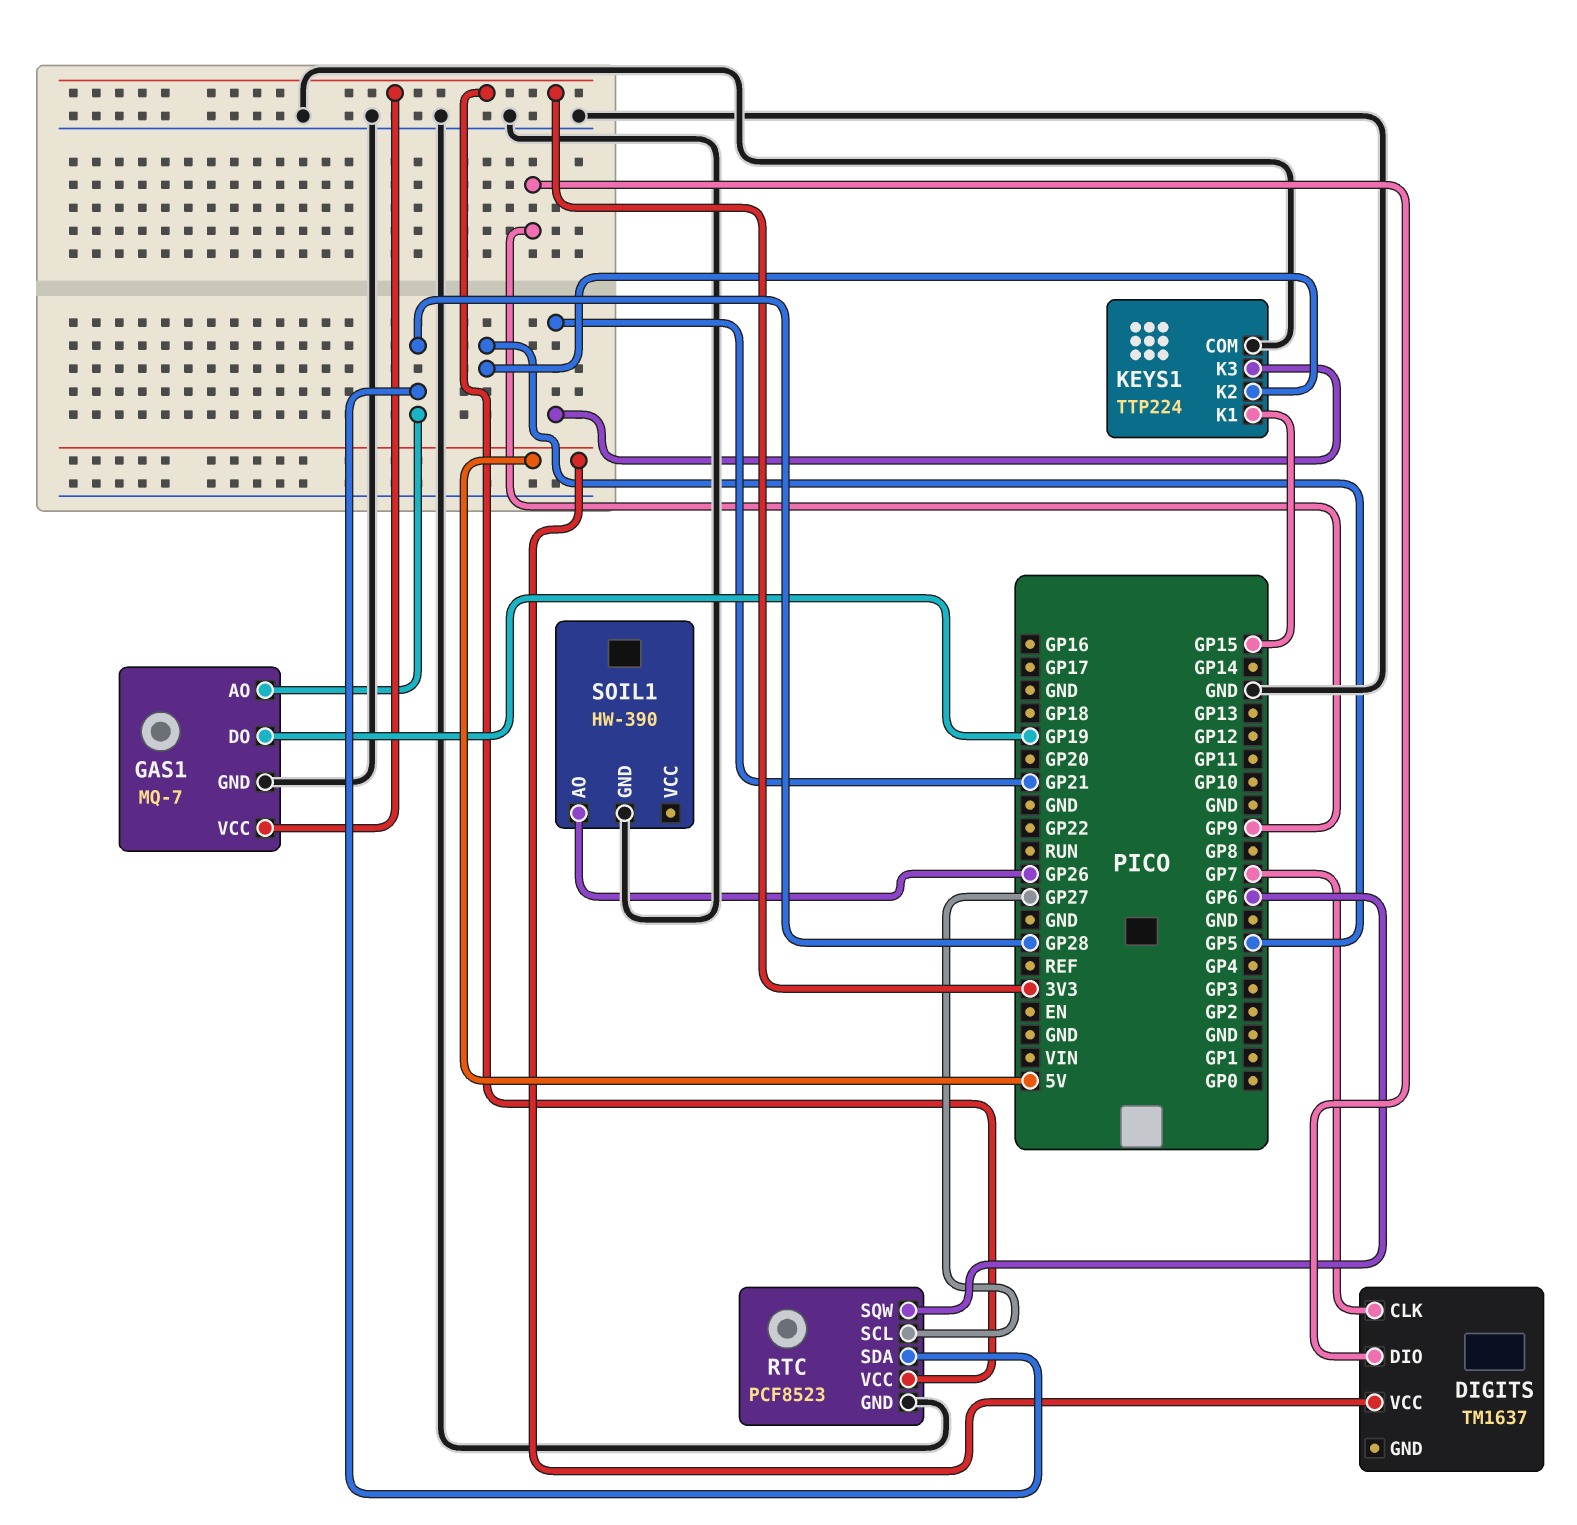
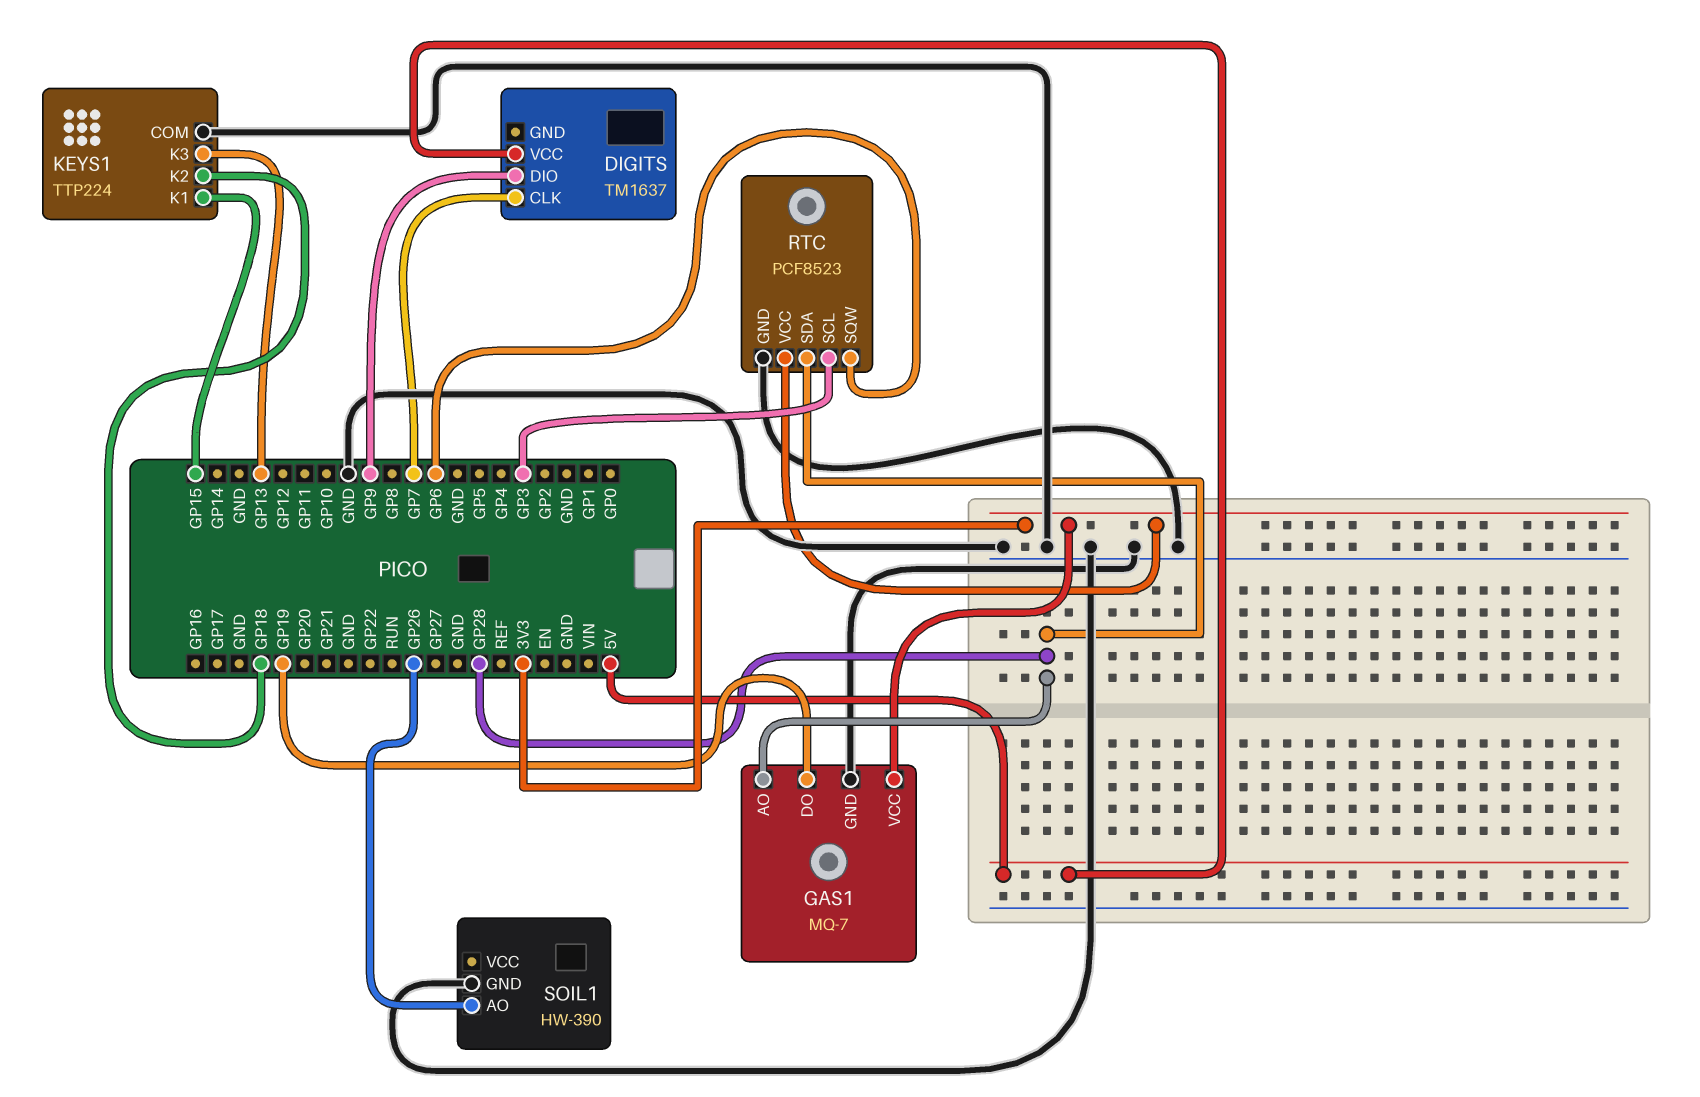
KEYS1 pin K2: GP5 -> GP18
KEYS1 pin K3: GP21 -> GP13
RTC pin SCL: GP27 -> GP3

